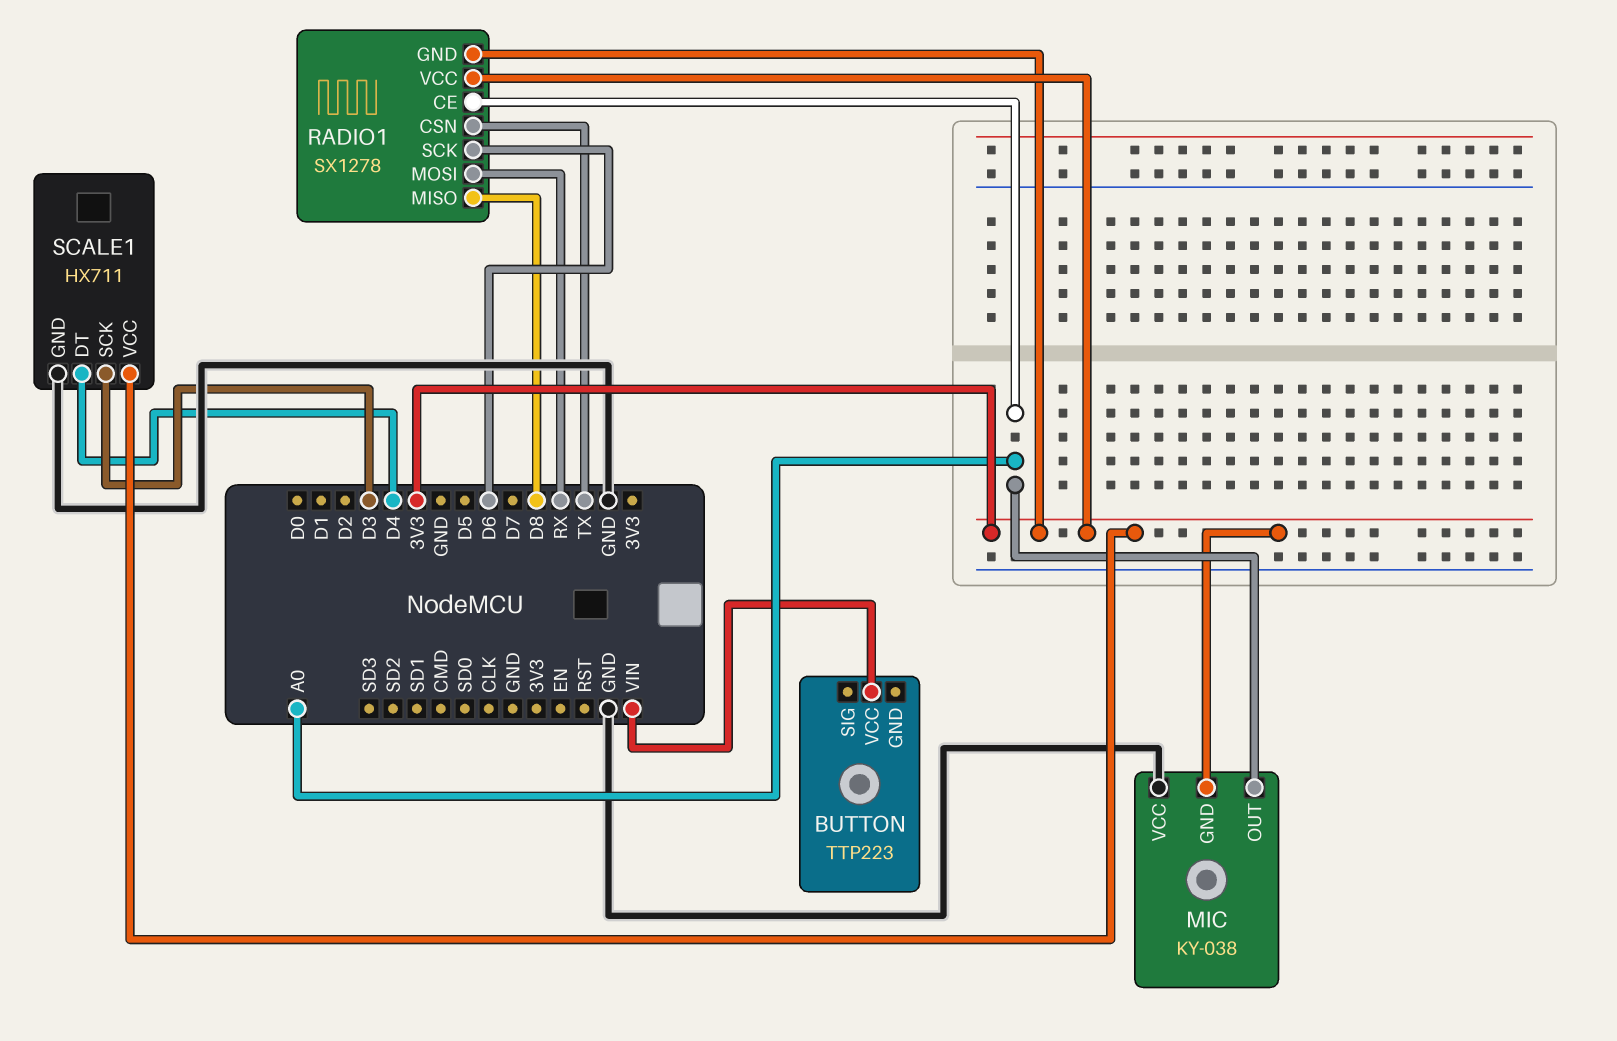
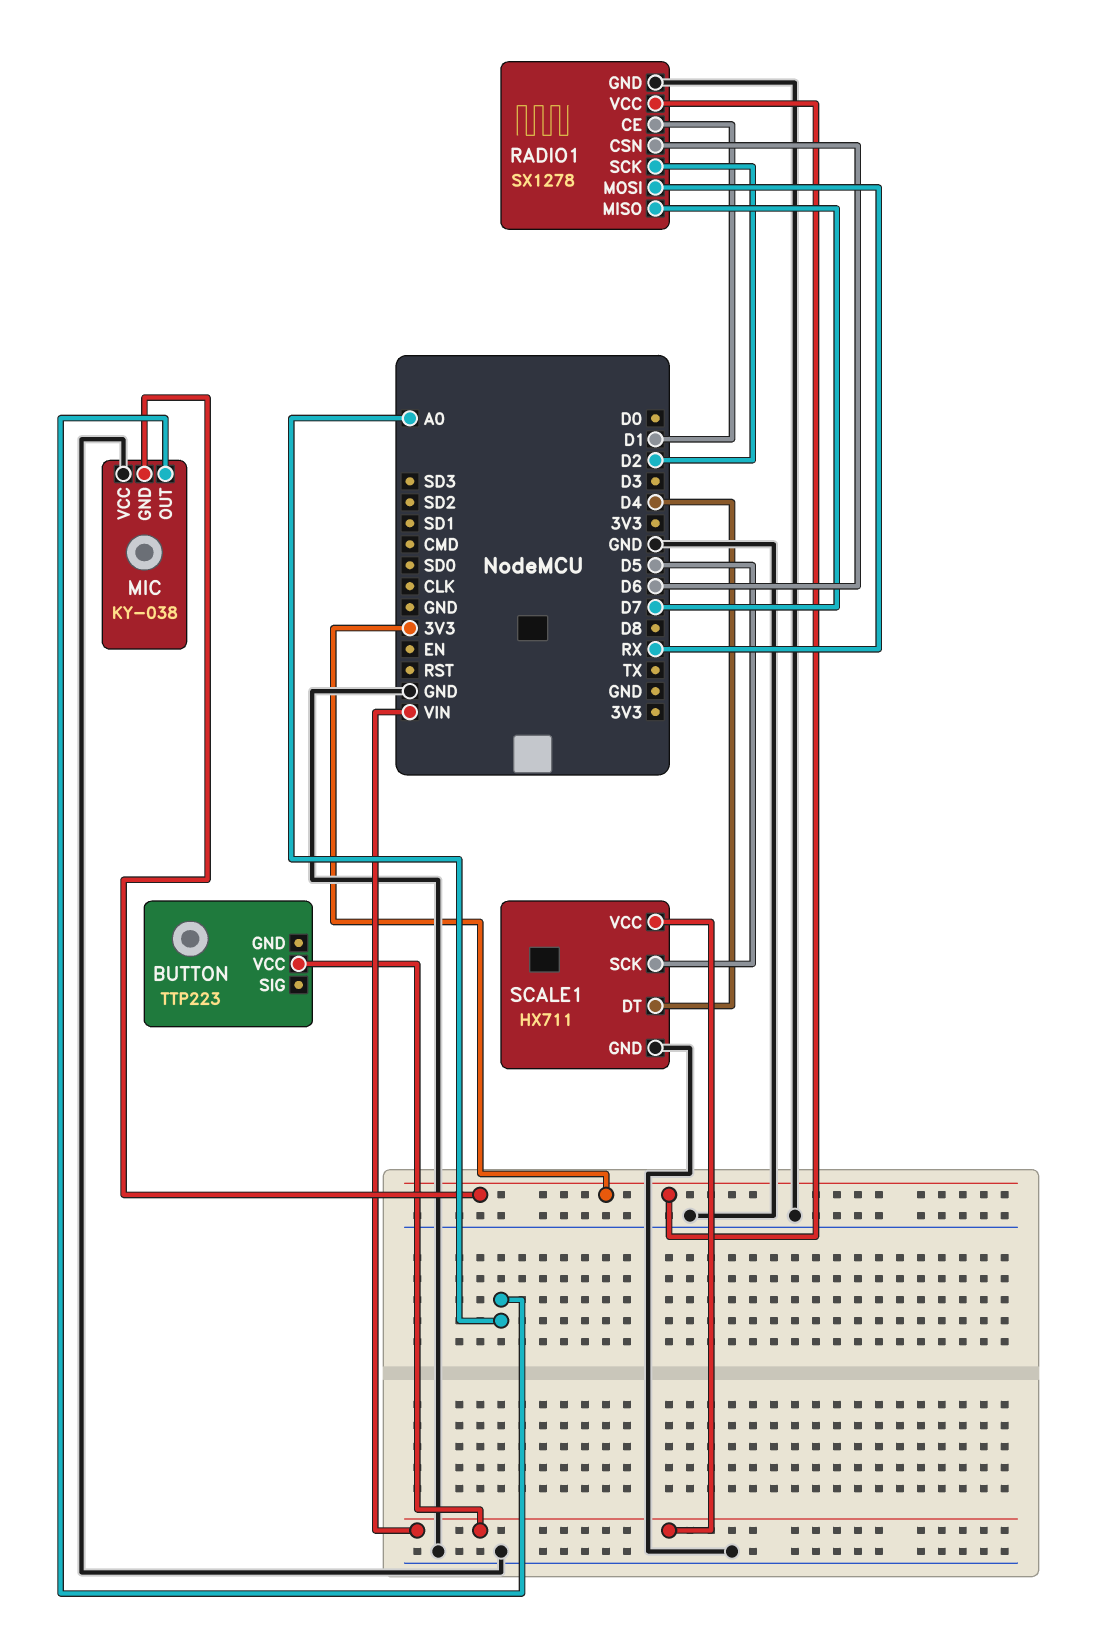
RADIO1 pin CE: A0 -> D1
RADIO1 pin CSN: TX -> D6
RADIO1 pin GND: 3V3 -> GND
RADIO1 pin MISO: D8 -> D7
RADIO1 pin SCK: D6 -> D2
SCALE1 pin SCK: D3 -> D5
SCALE1 pin VCC: 3V3 -> VIN

